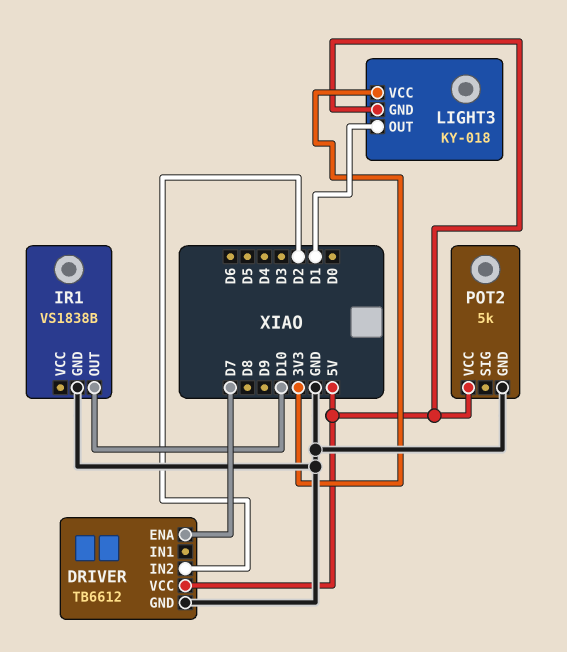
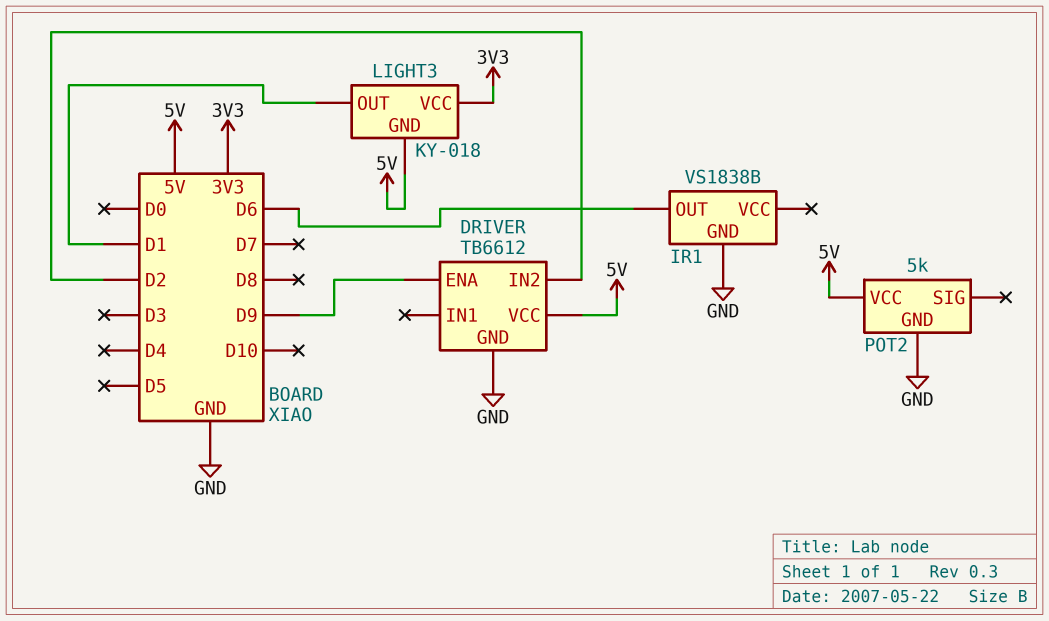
DRIVER pin ENA: D7 -> D9
IR1 pin OUT: D10 -> D6

